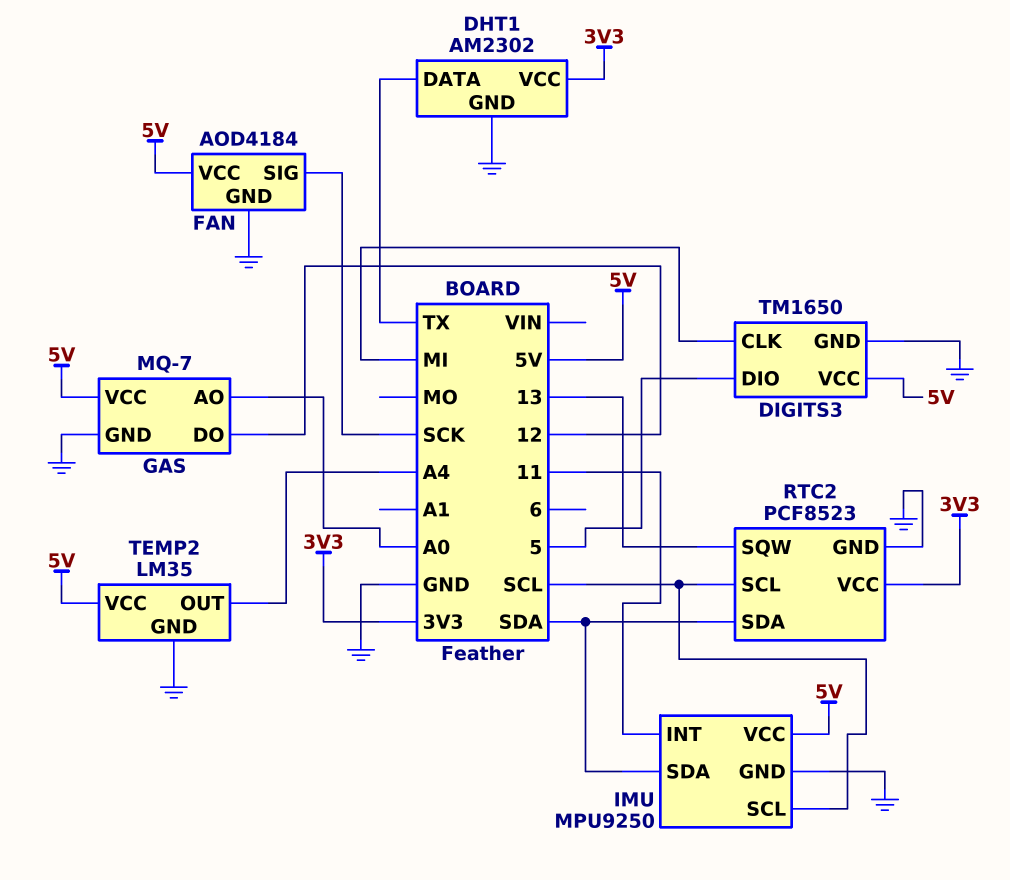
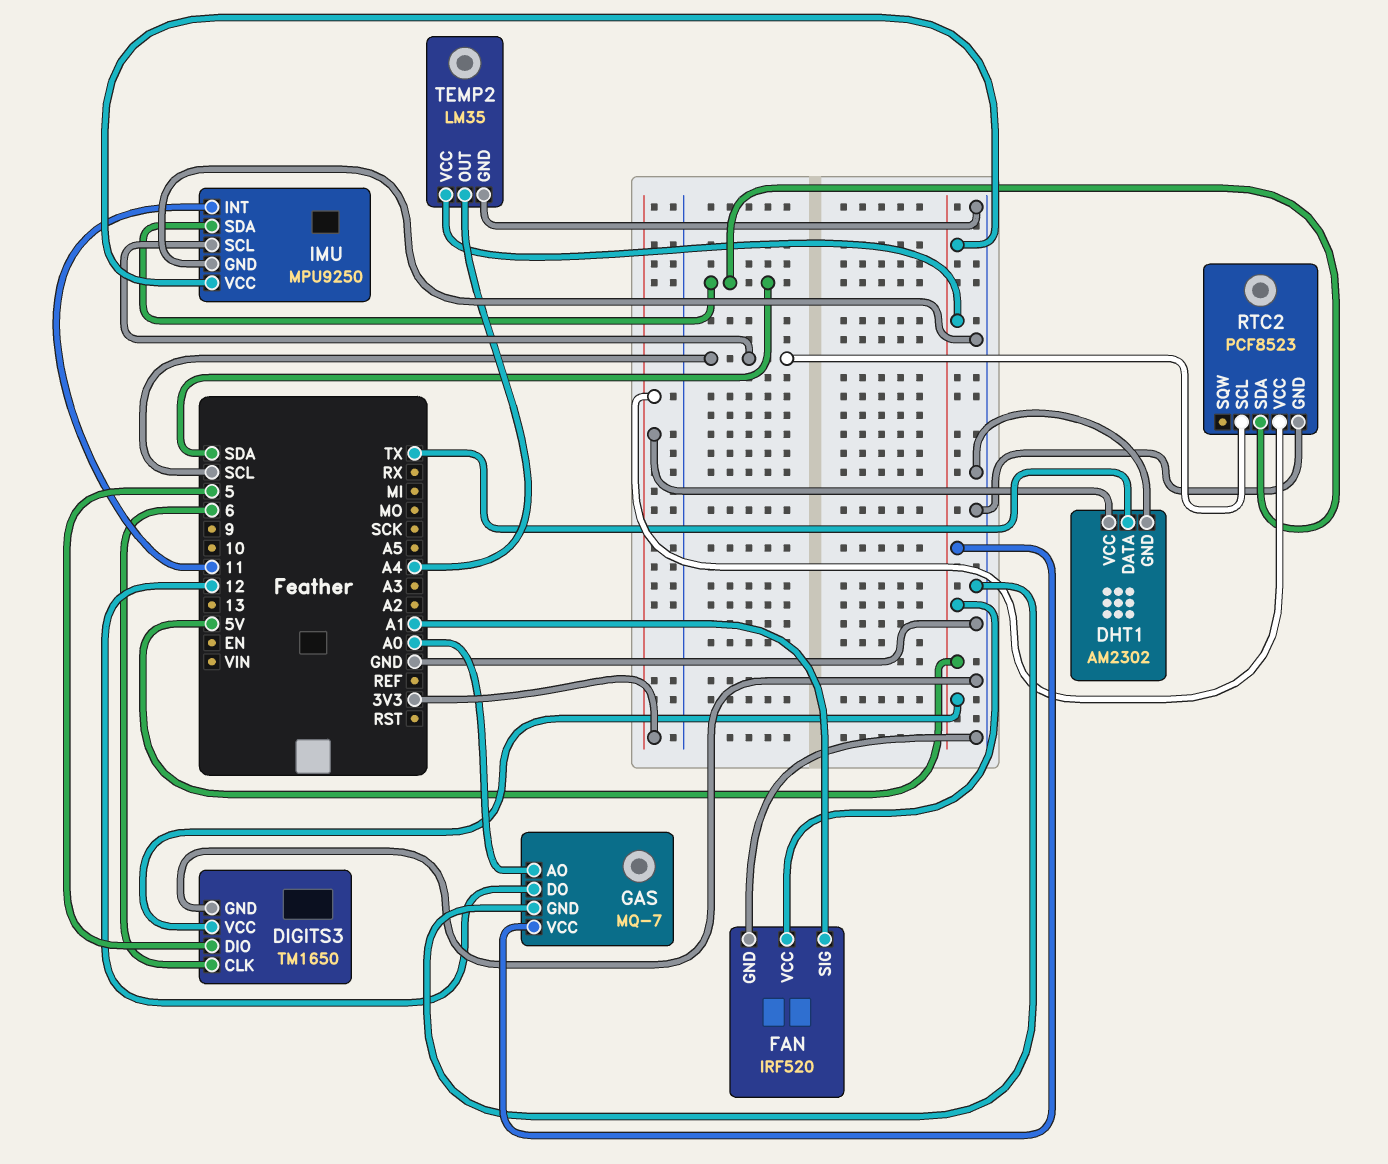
DIGITS3 pin CLK: MI -> 6
FAN: AOD4184 -> IRF520
FAN pin SIG: SCK -> A1
RTC2 pin SQW: 13 -> none

